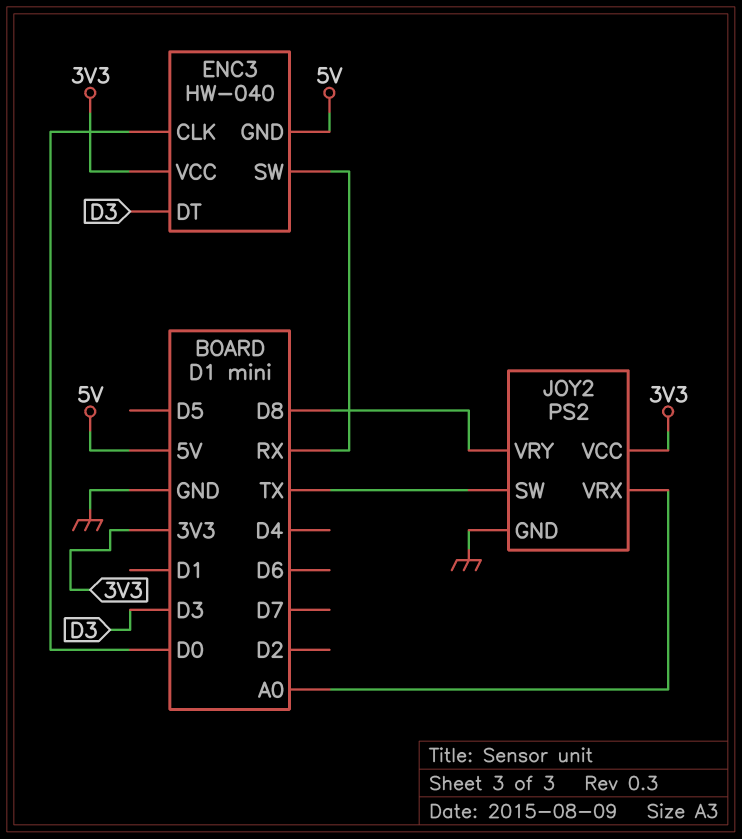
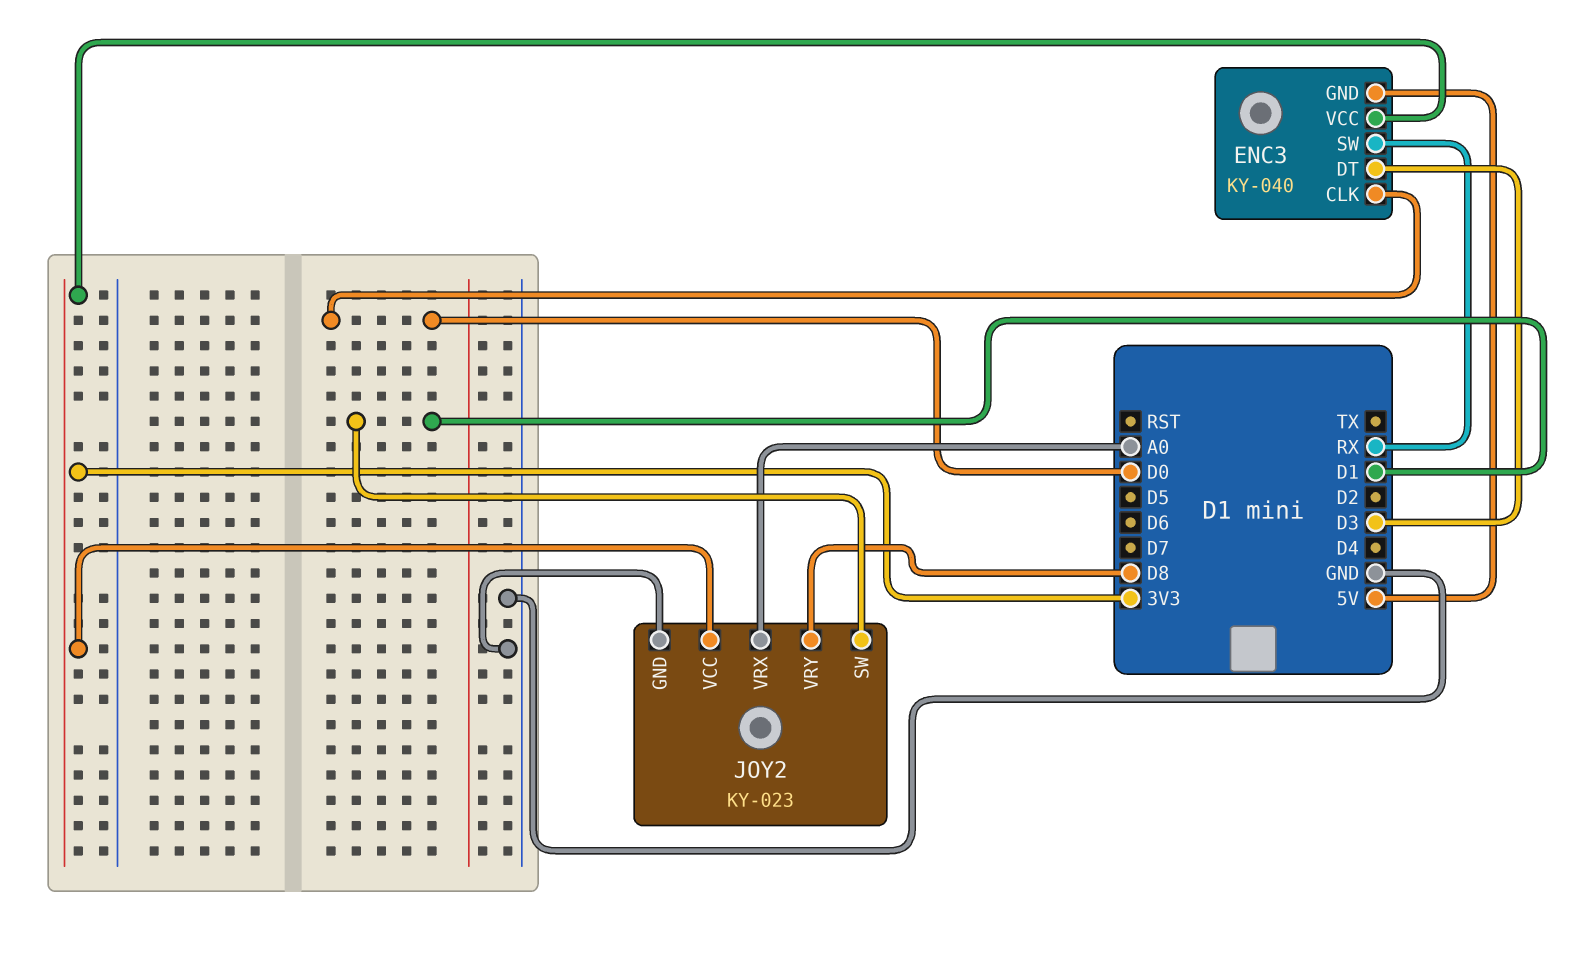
ENC3: HW-040 -> KY-040
JOY2: PS2 -> KY-023
JOY2 pin SW: TX -> D1

